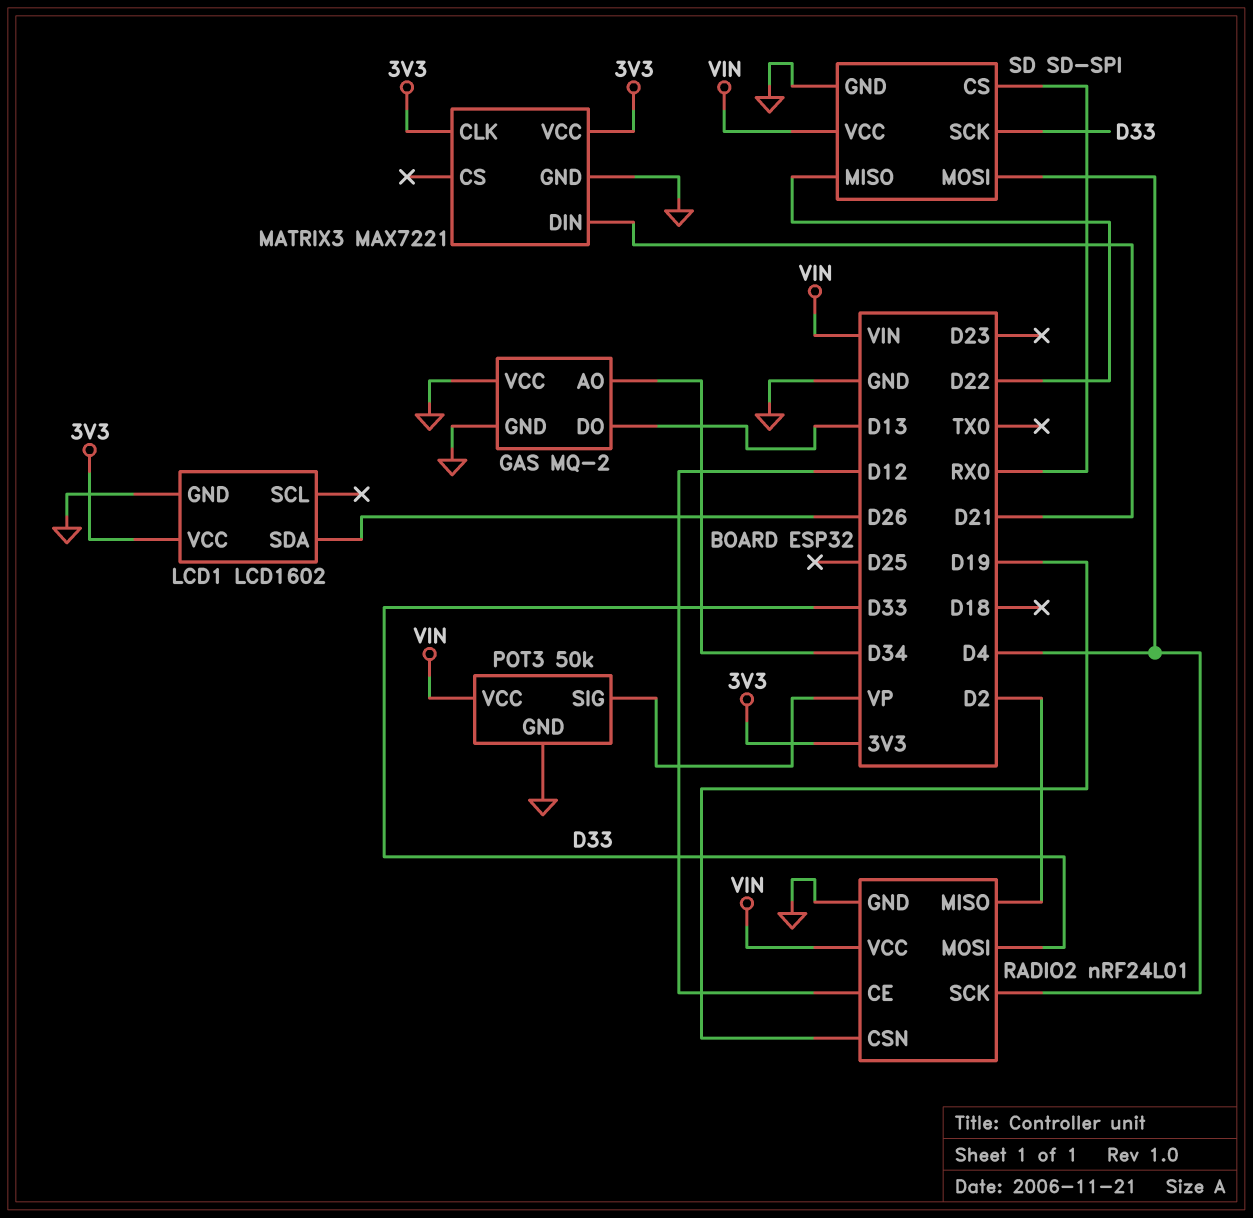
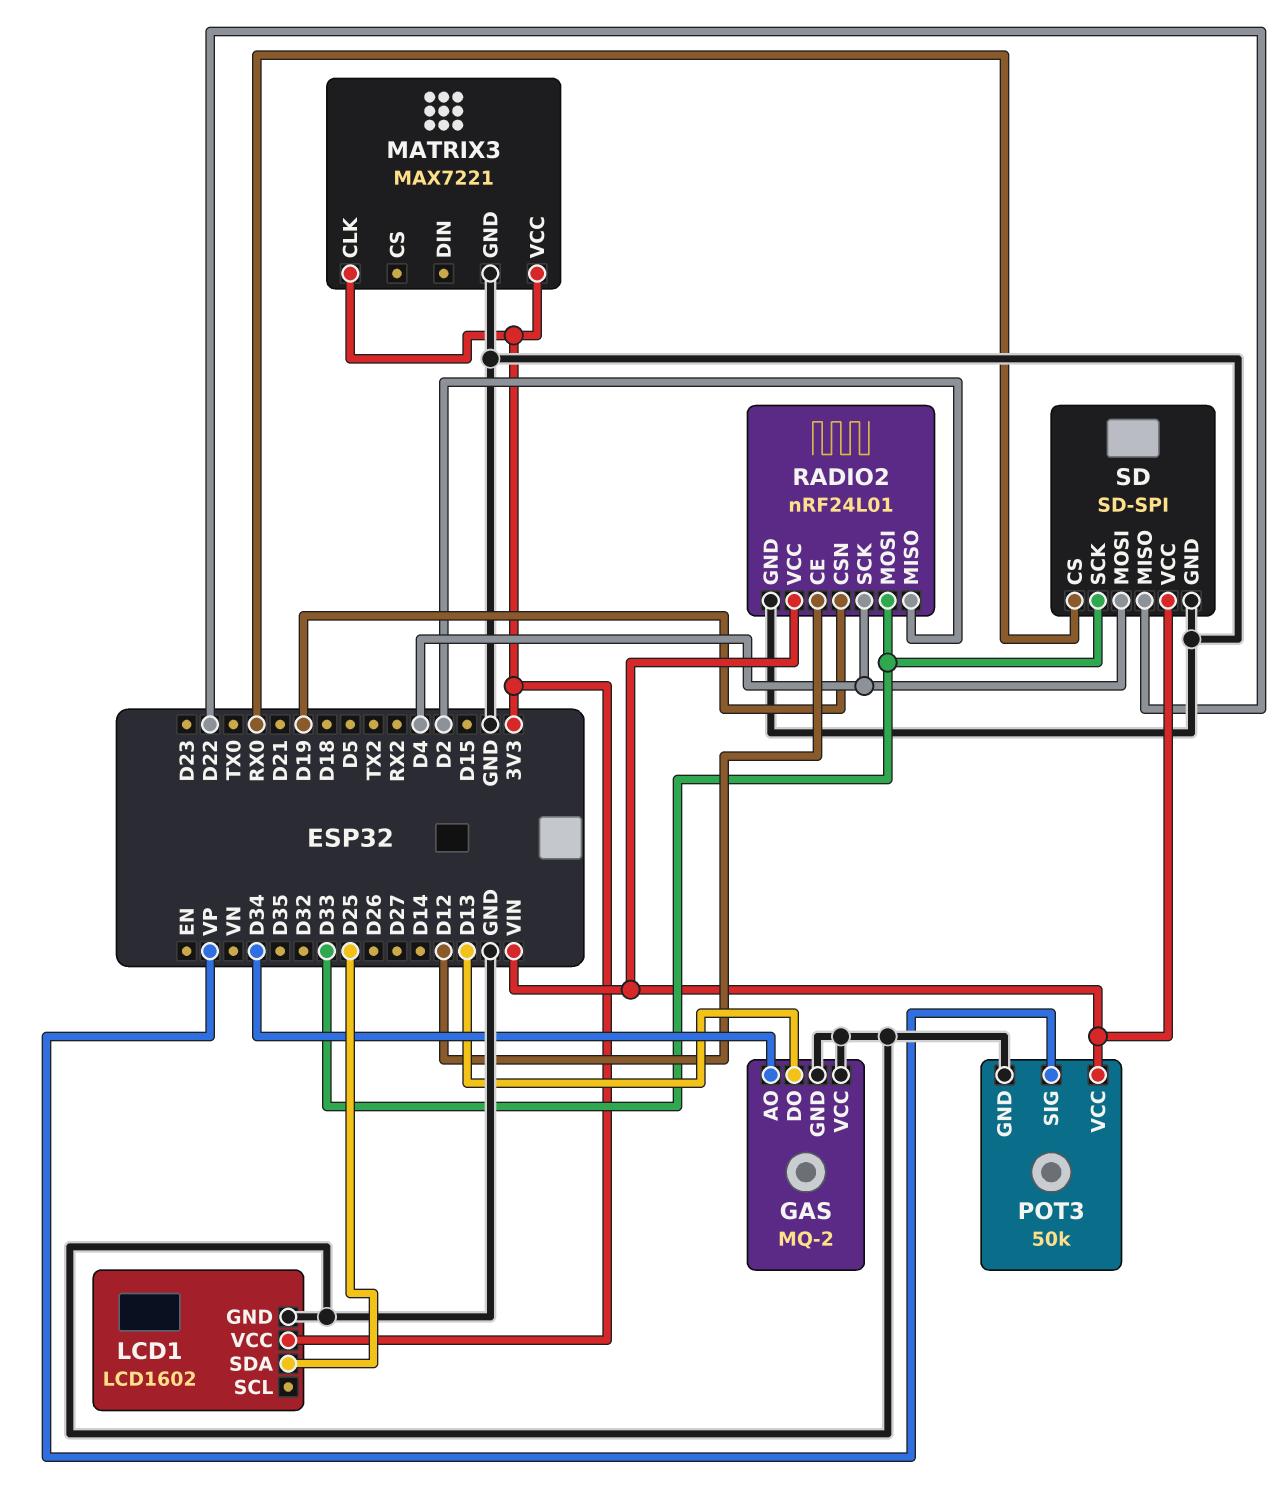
LCD1 pin SDA: D26 -> D25
MATRIX3 pin DIN: D21 -> none

